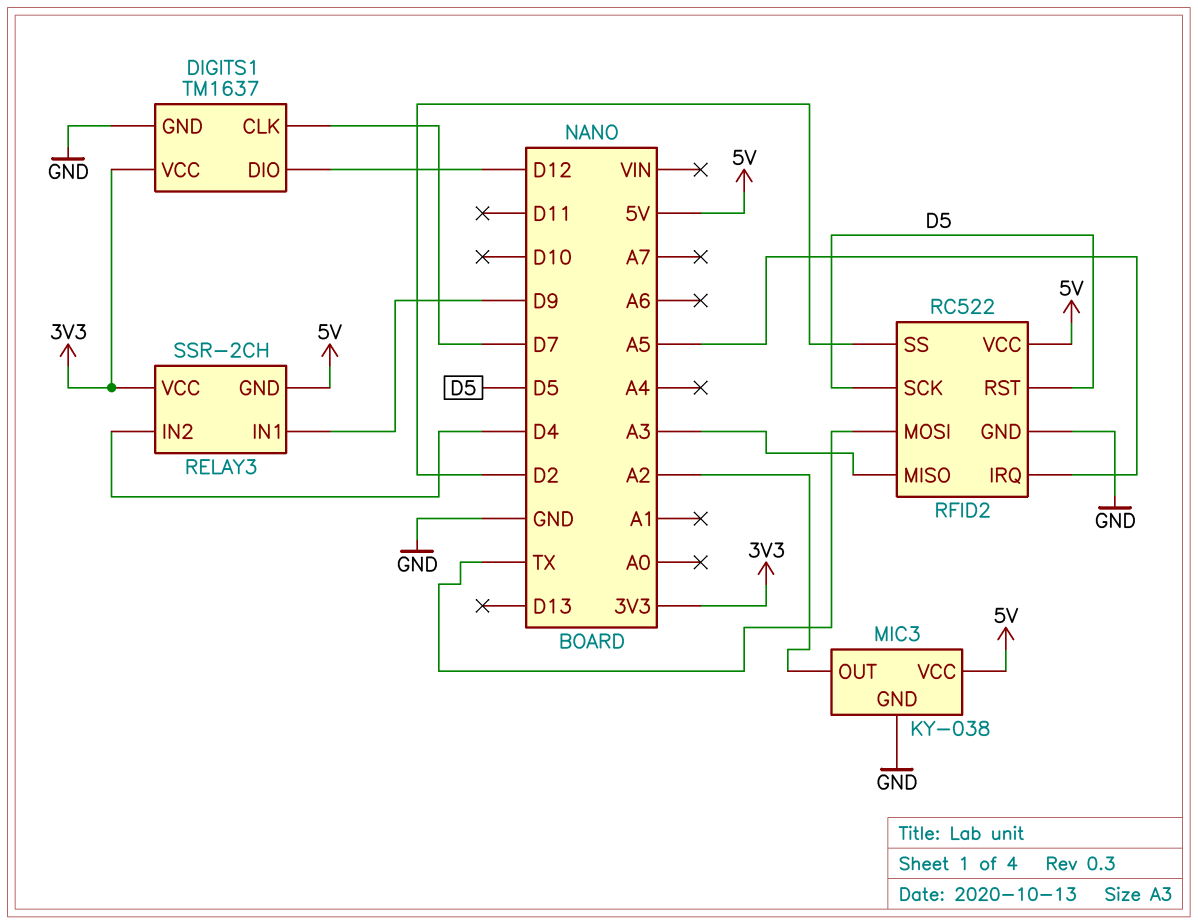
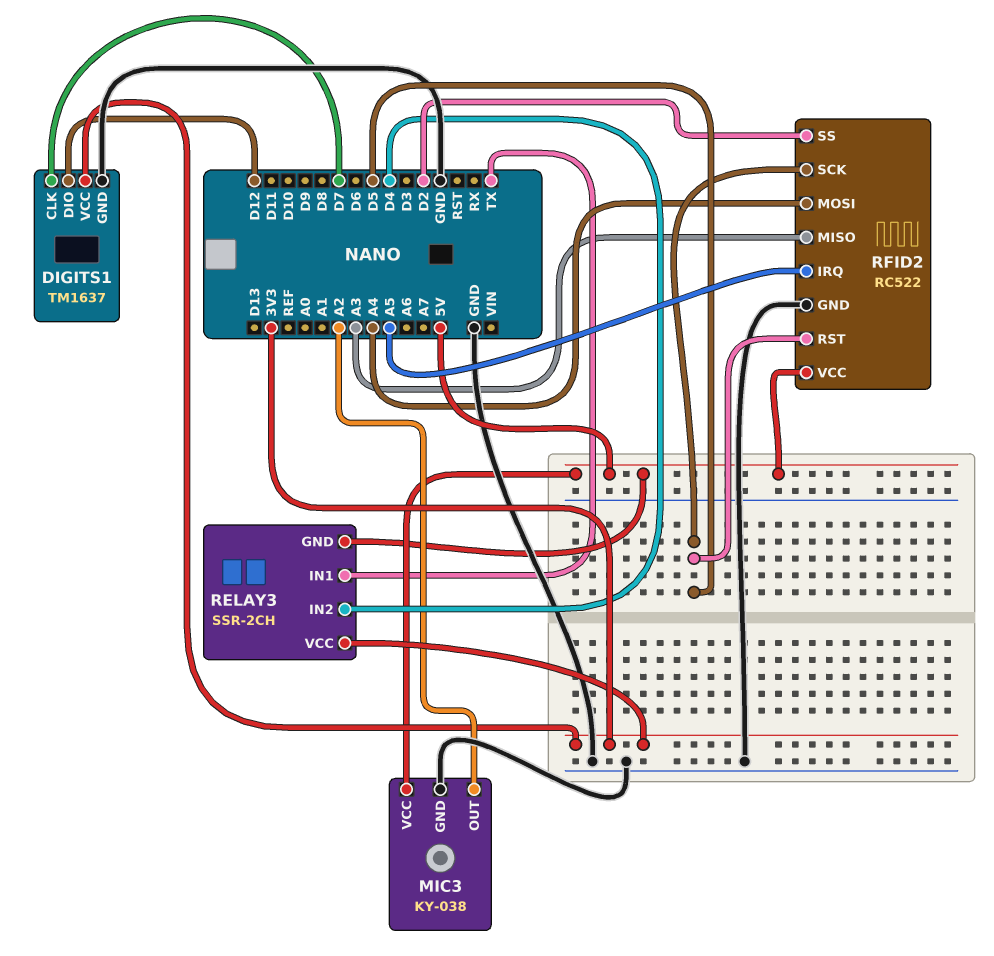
RELAY3 pin IN1: D9 -> TX
RFID2 pin MOSI: TX -> A4

